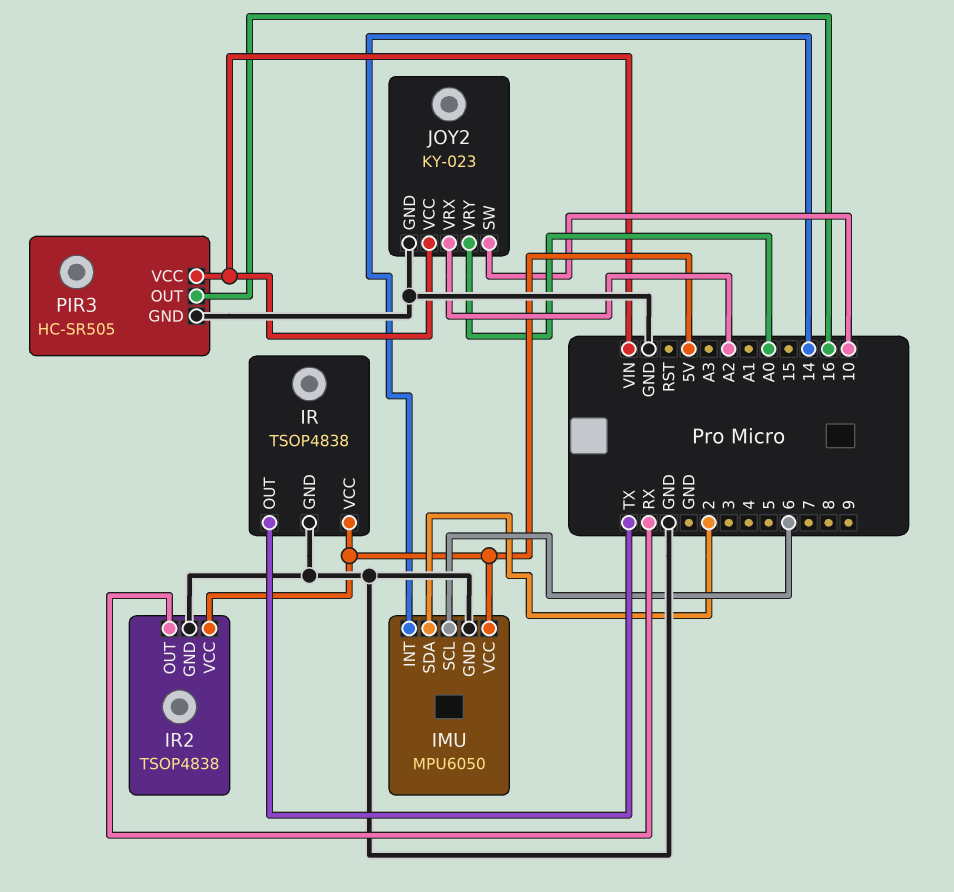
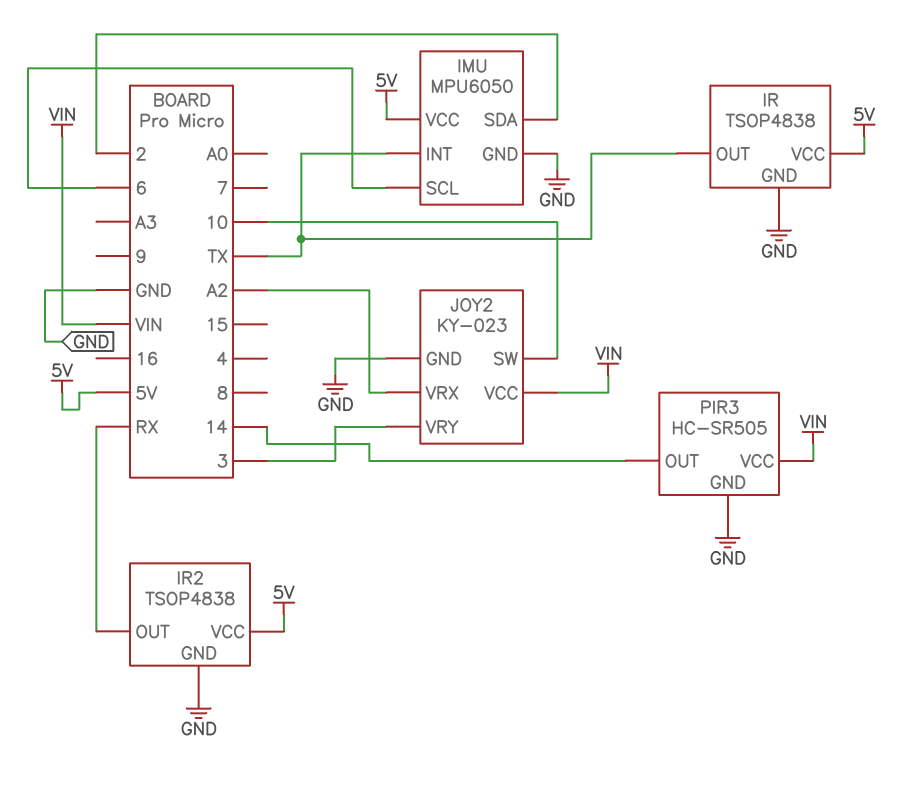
IMU pin INT: 14 -> TX
JOY2 pin VRY: A0 -> 3
PIR3 pin OUT: 16 -> 14

